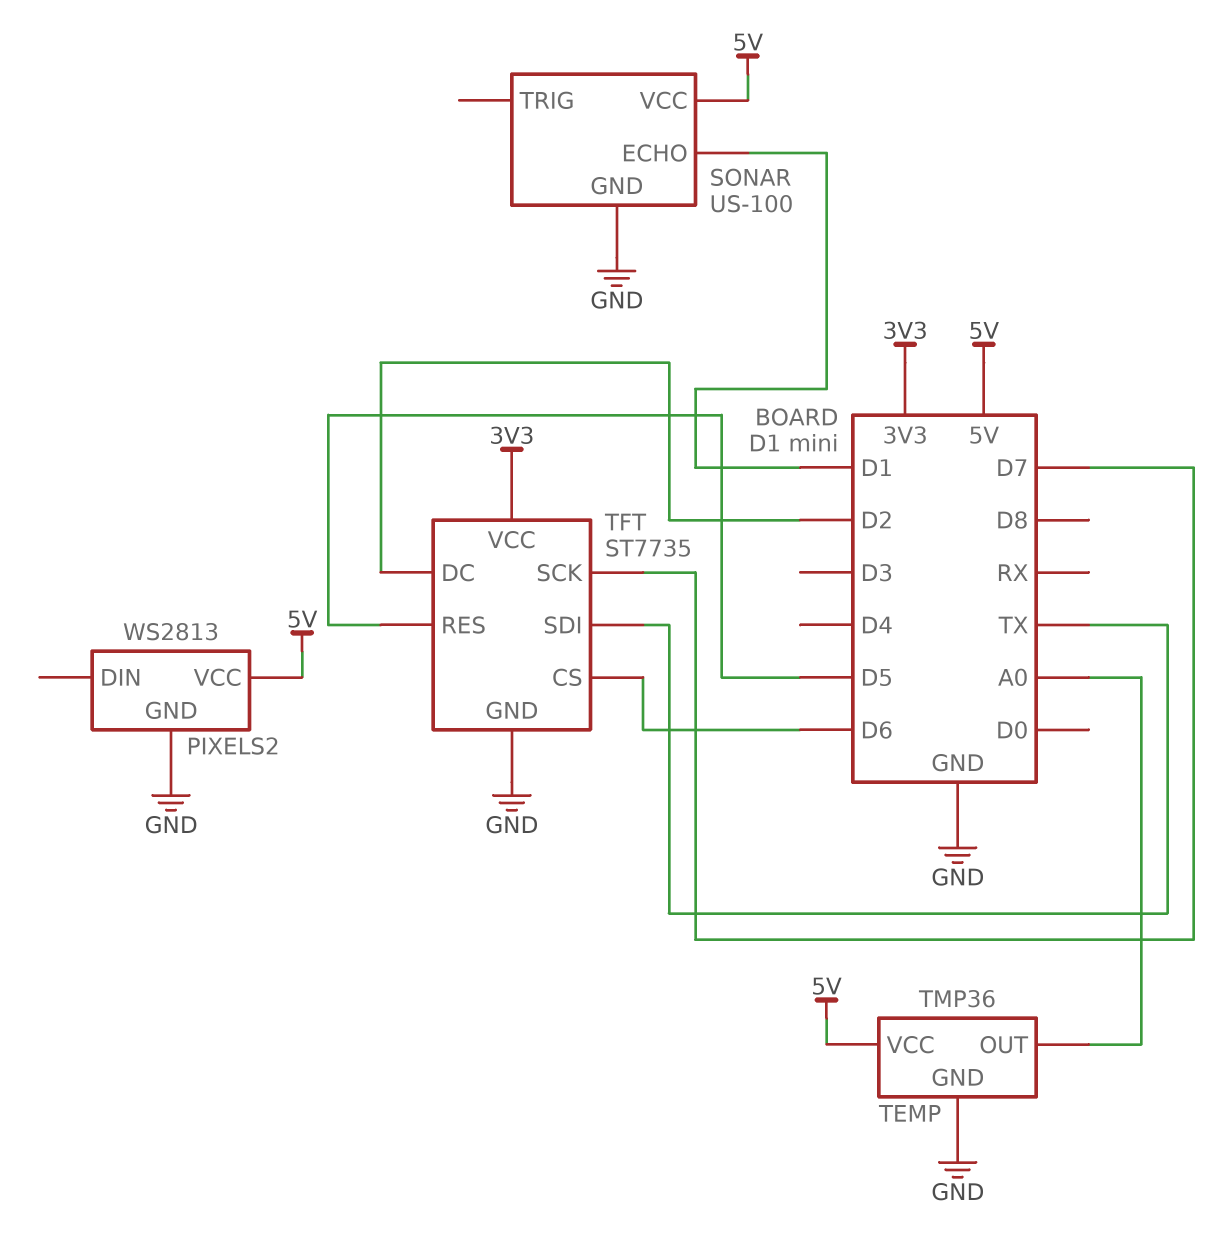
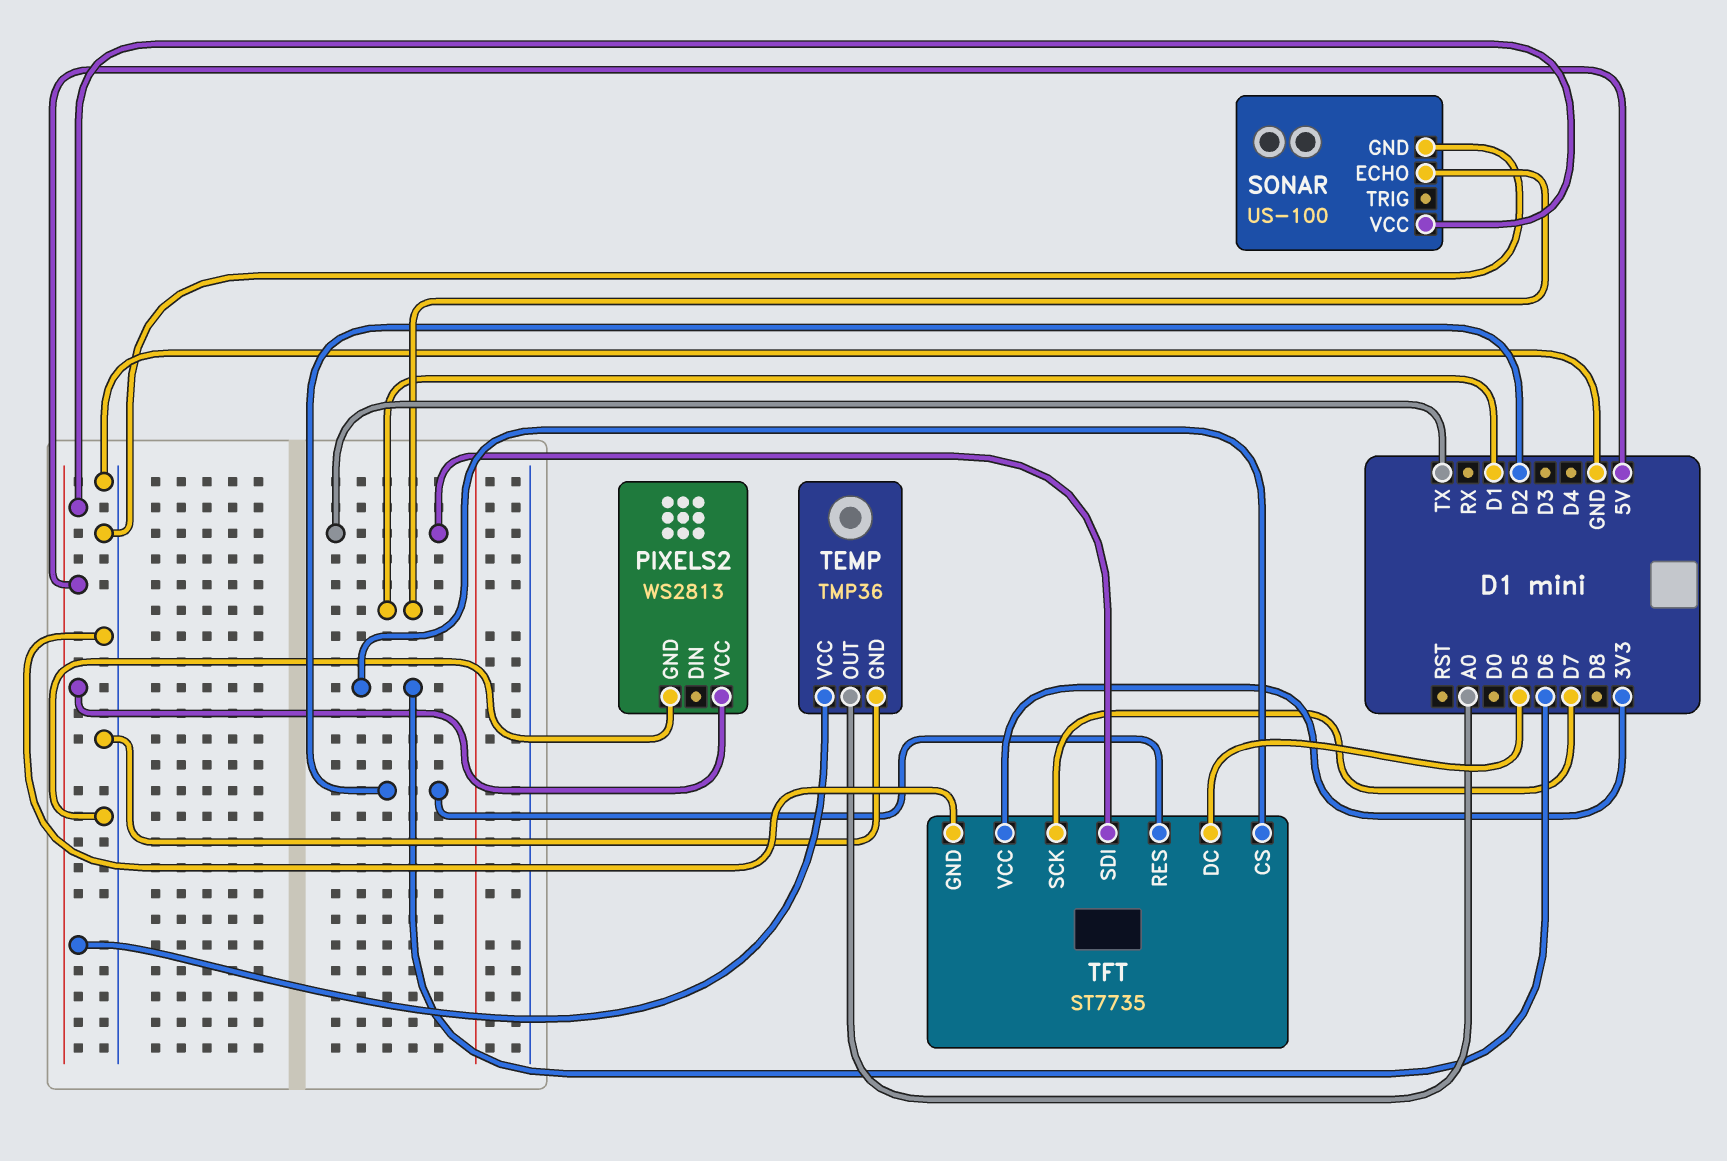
TFT pin DC: D2 -> D5
TFT pin RES: D5 -> D2

